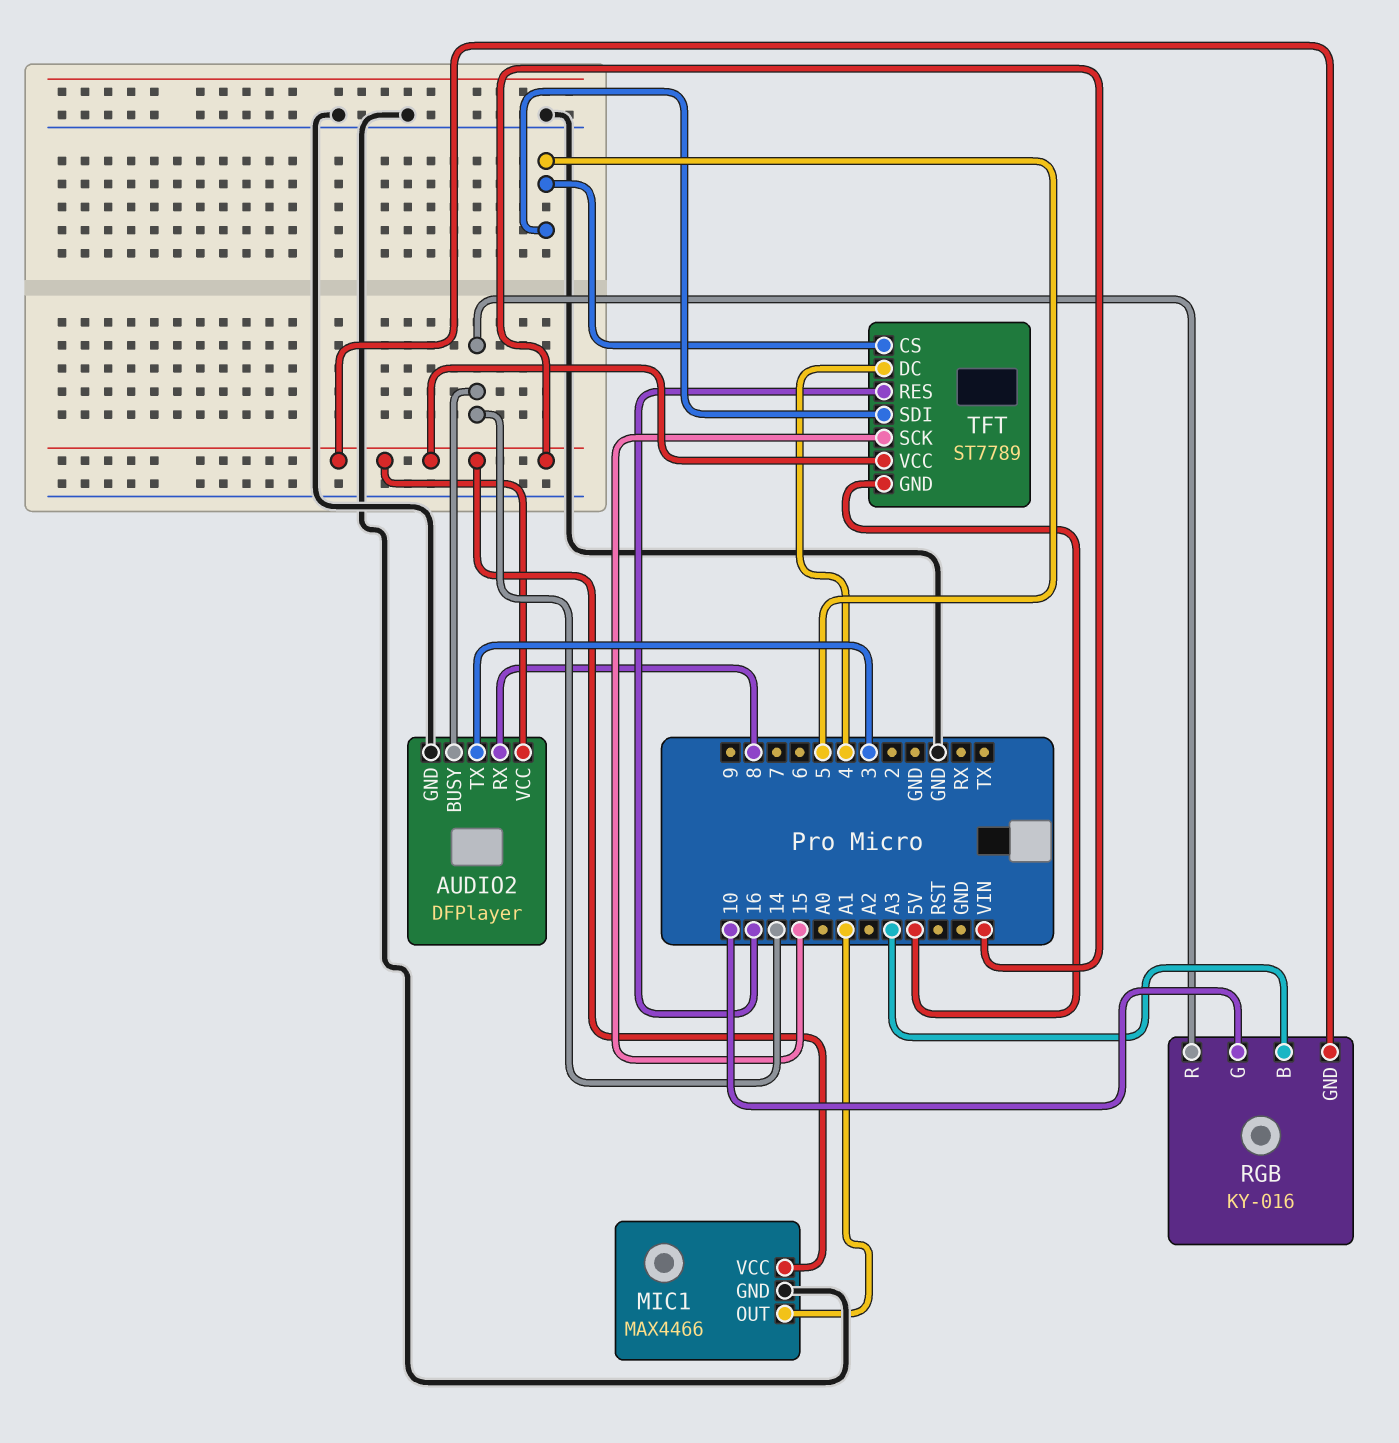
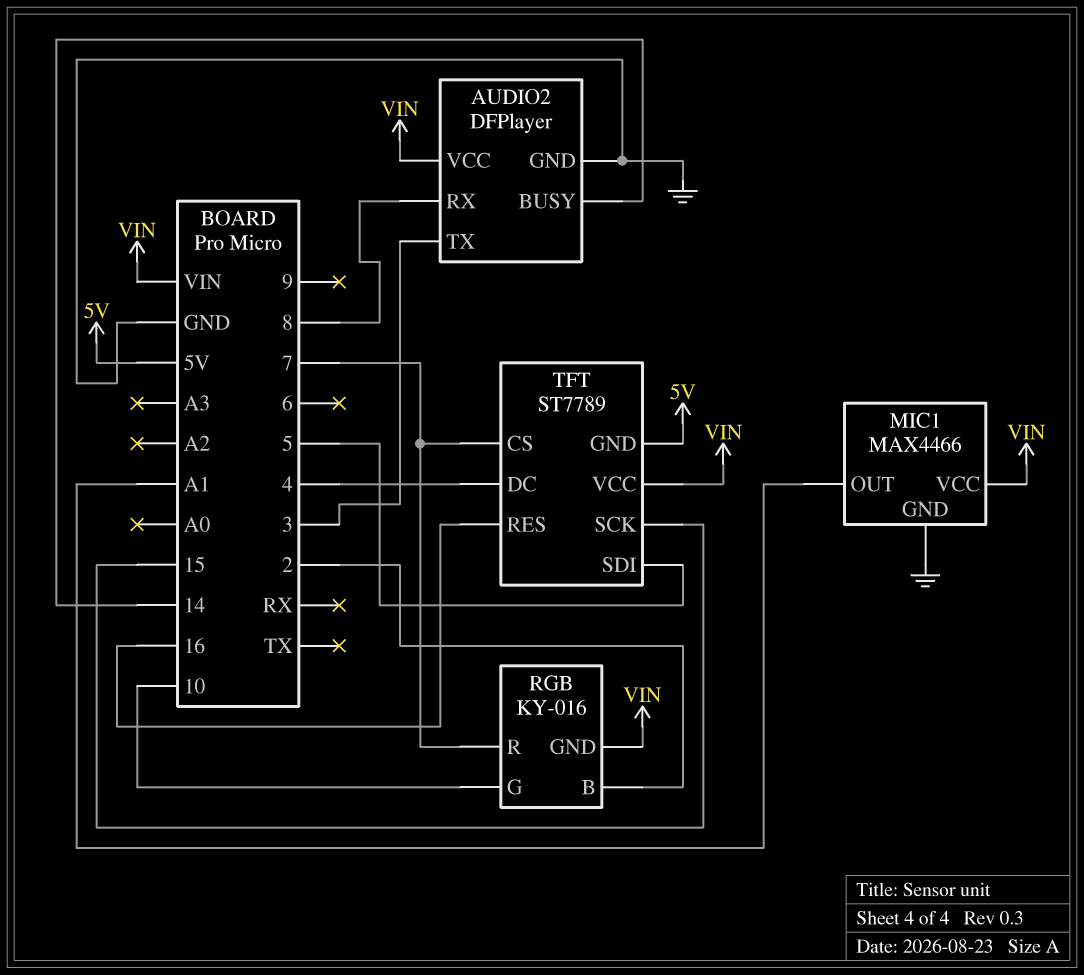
RGB pin B: A3 -> 2
RGB pin R: 14 -> 7
TFT pin CS: 5 -> 7

